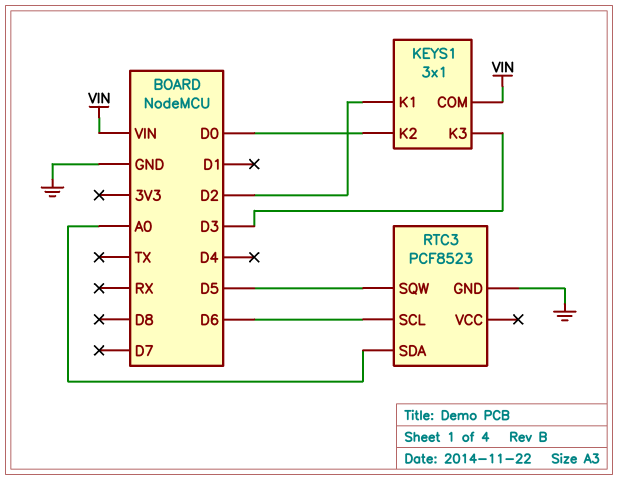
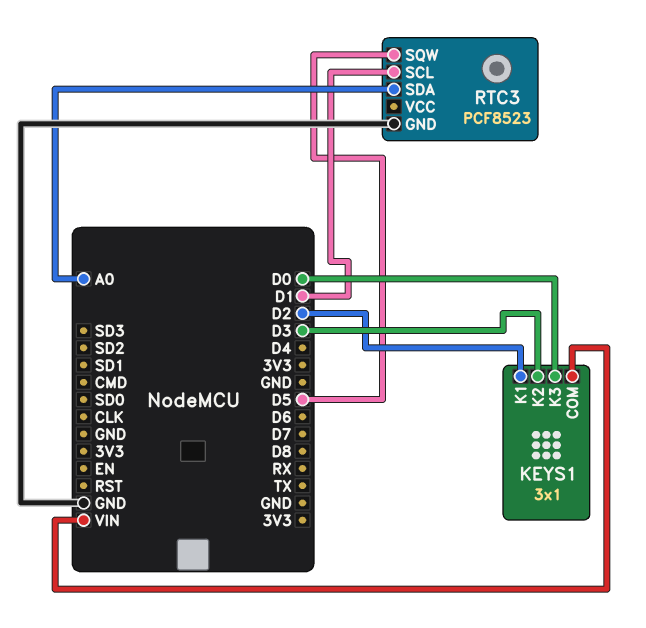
KEYS1 pin K2: D0 -> D3
KEYS1 pin K3: D3 -> D0
RTC3 pin SCL: D6 -> D1

